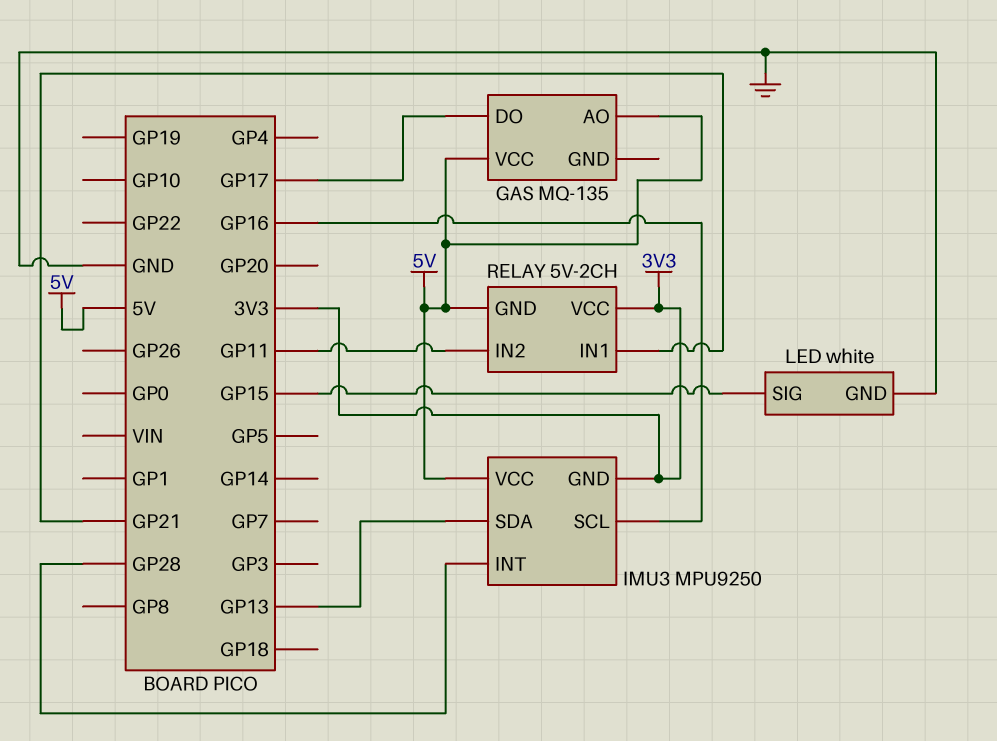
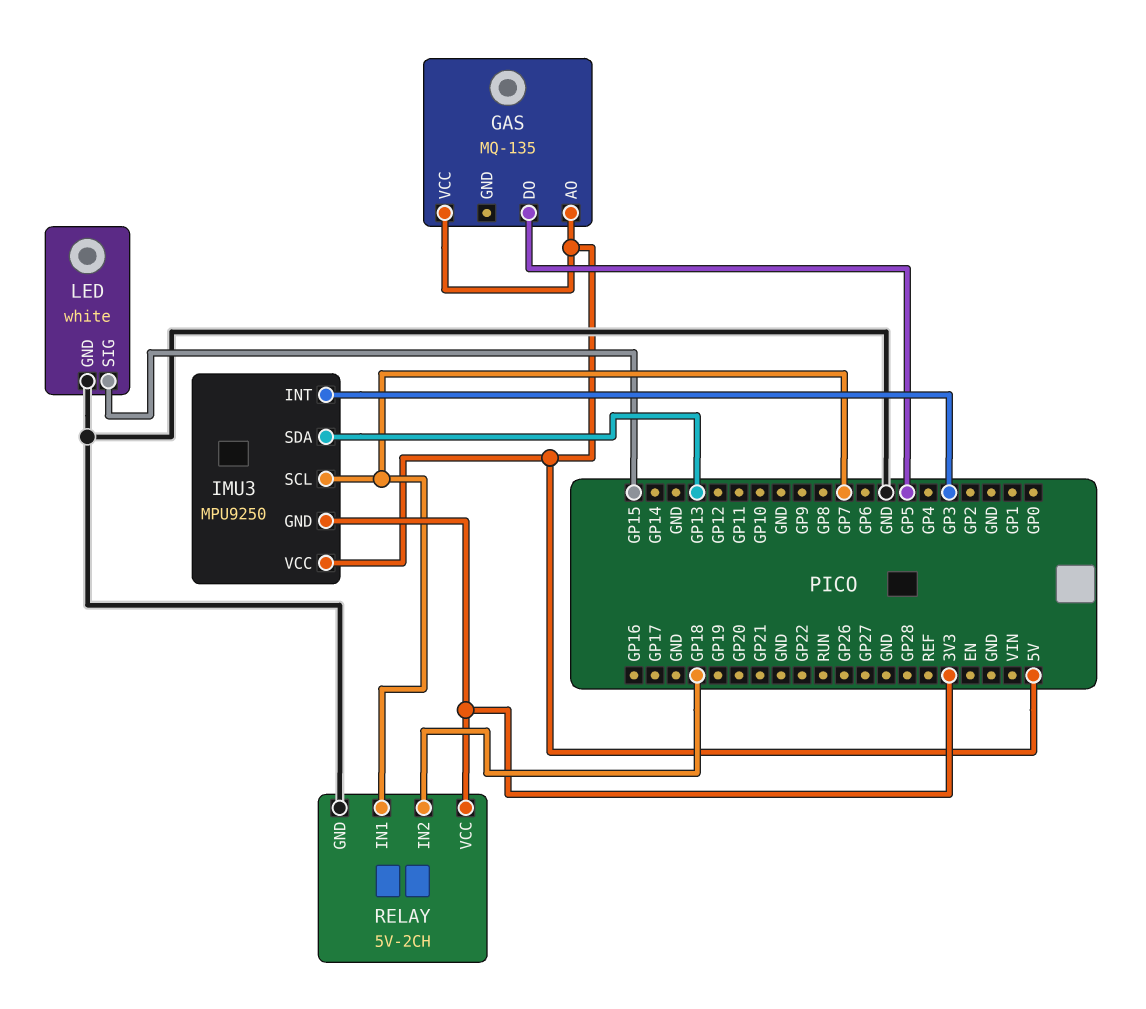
GAS pin DO: GP17 -> GP5
IMU3 pin INT: GP28 -> GP3
IMU3 pin SCL: GP16 -> GP7
RELAY pin GND: 5V -> GND
RELAY pin IN1: GP21 -> GP7
RELAY pin IN2: GP11 -> GP18

